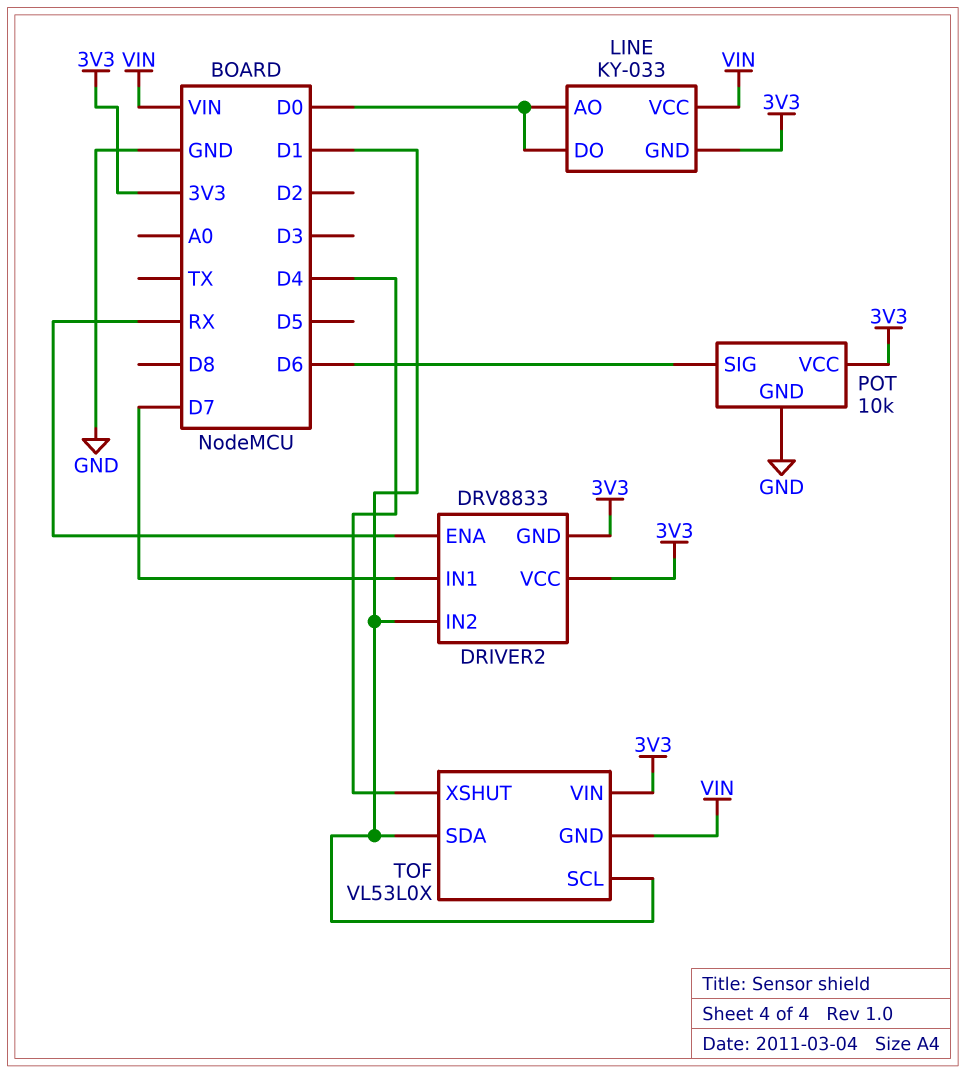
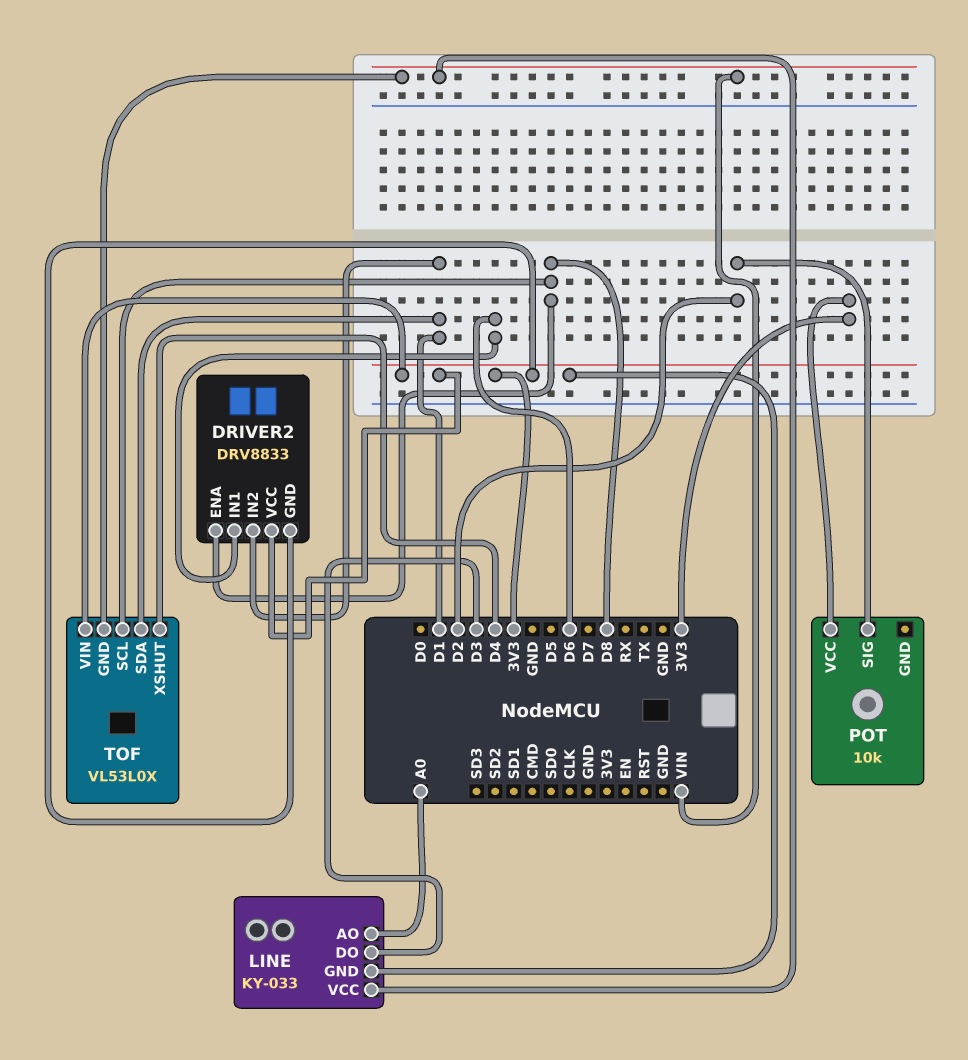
DRIVER2 pin ENA: RX -> D8
DRIVER2 pin IN1: D7 -> D6
LINE pin AO: D0 -> A0
LINE pin DO: D0 -> D3
POT pin GND: GND -> none
POT pin SIG: D6 -> D2
TOF pin SCL: D1 -> D8

